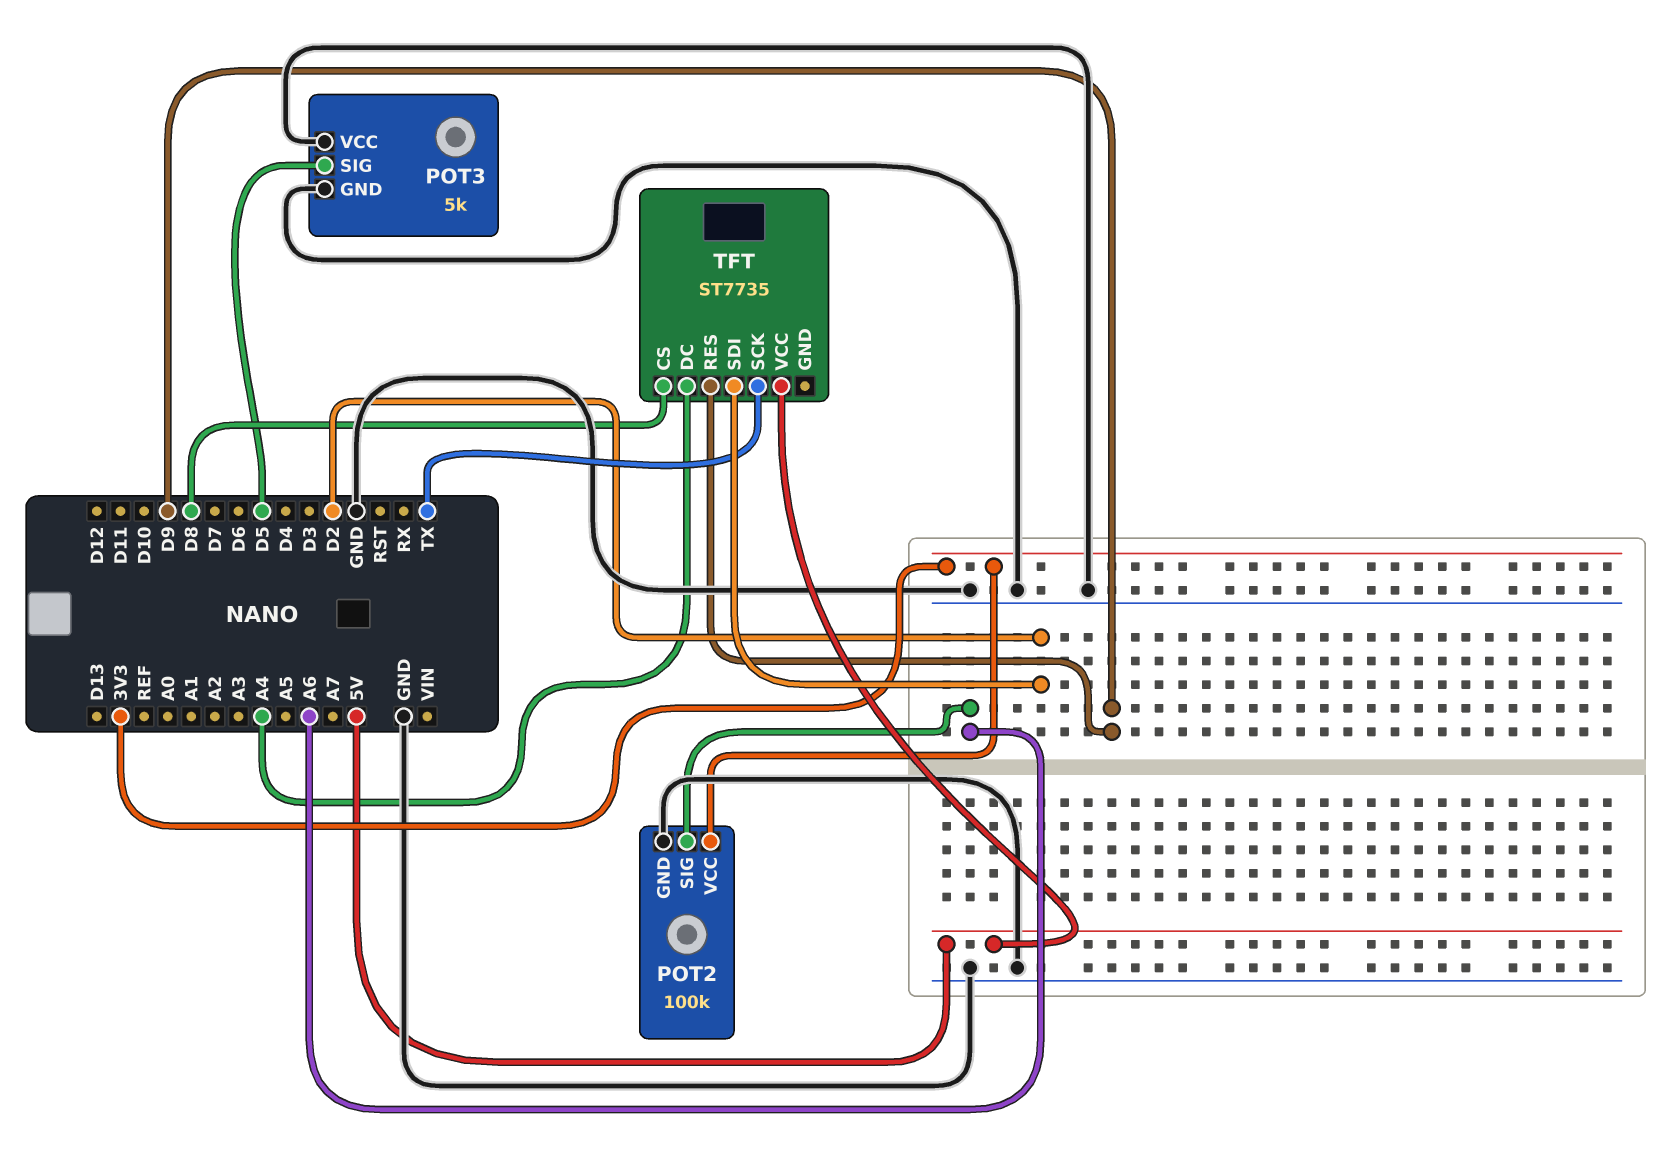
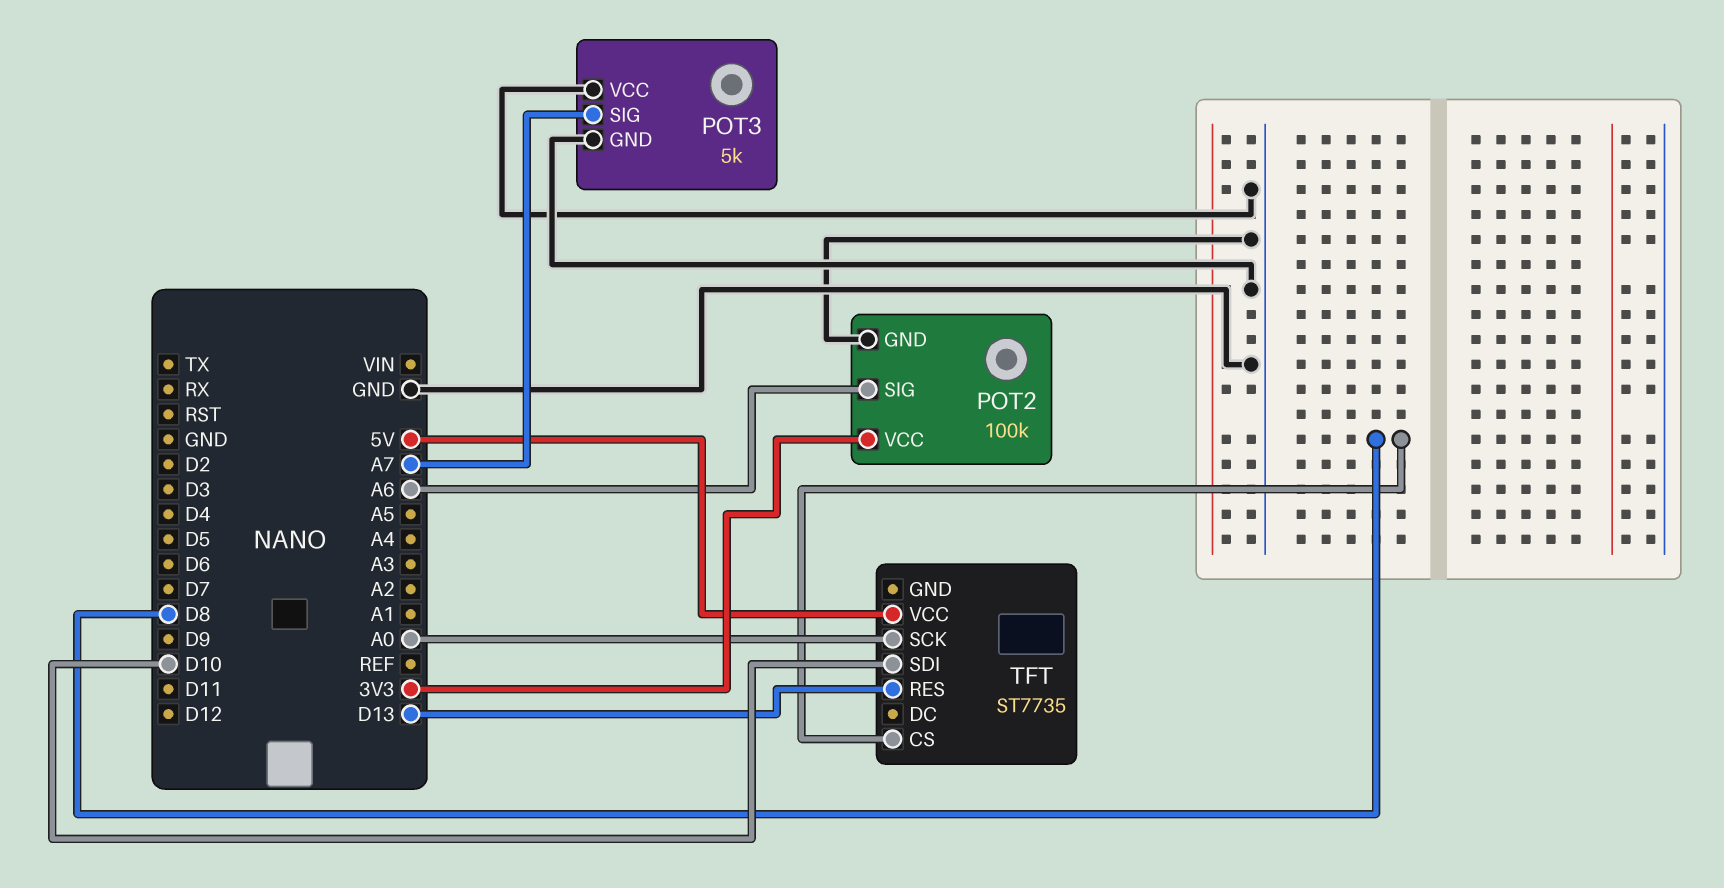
POT3 pin SIG: D5 -> A7
TFT pin DC: A4 -> none
TFT pin RES: D9 -> D13
TFT pin SCK: TX -> A0
TFT pin SDI: D2 -> D10

